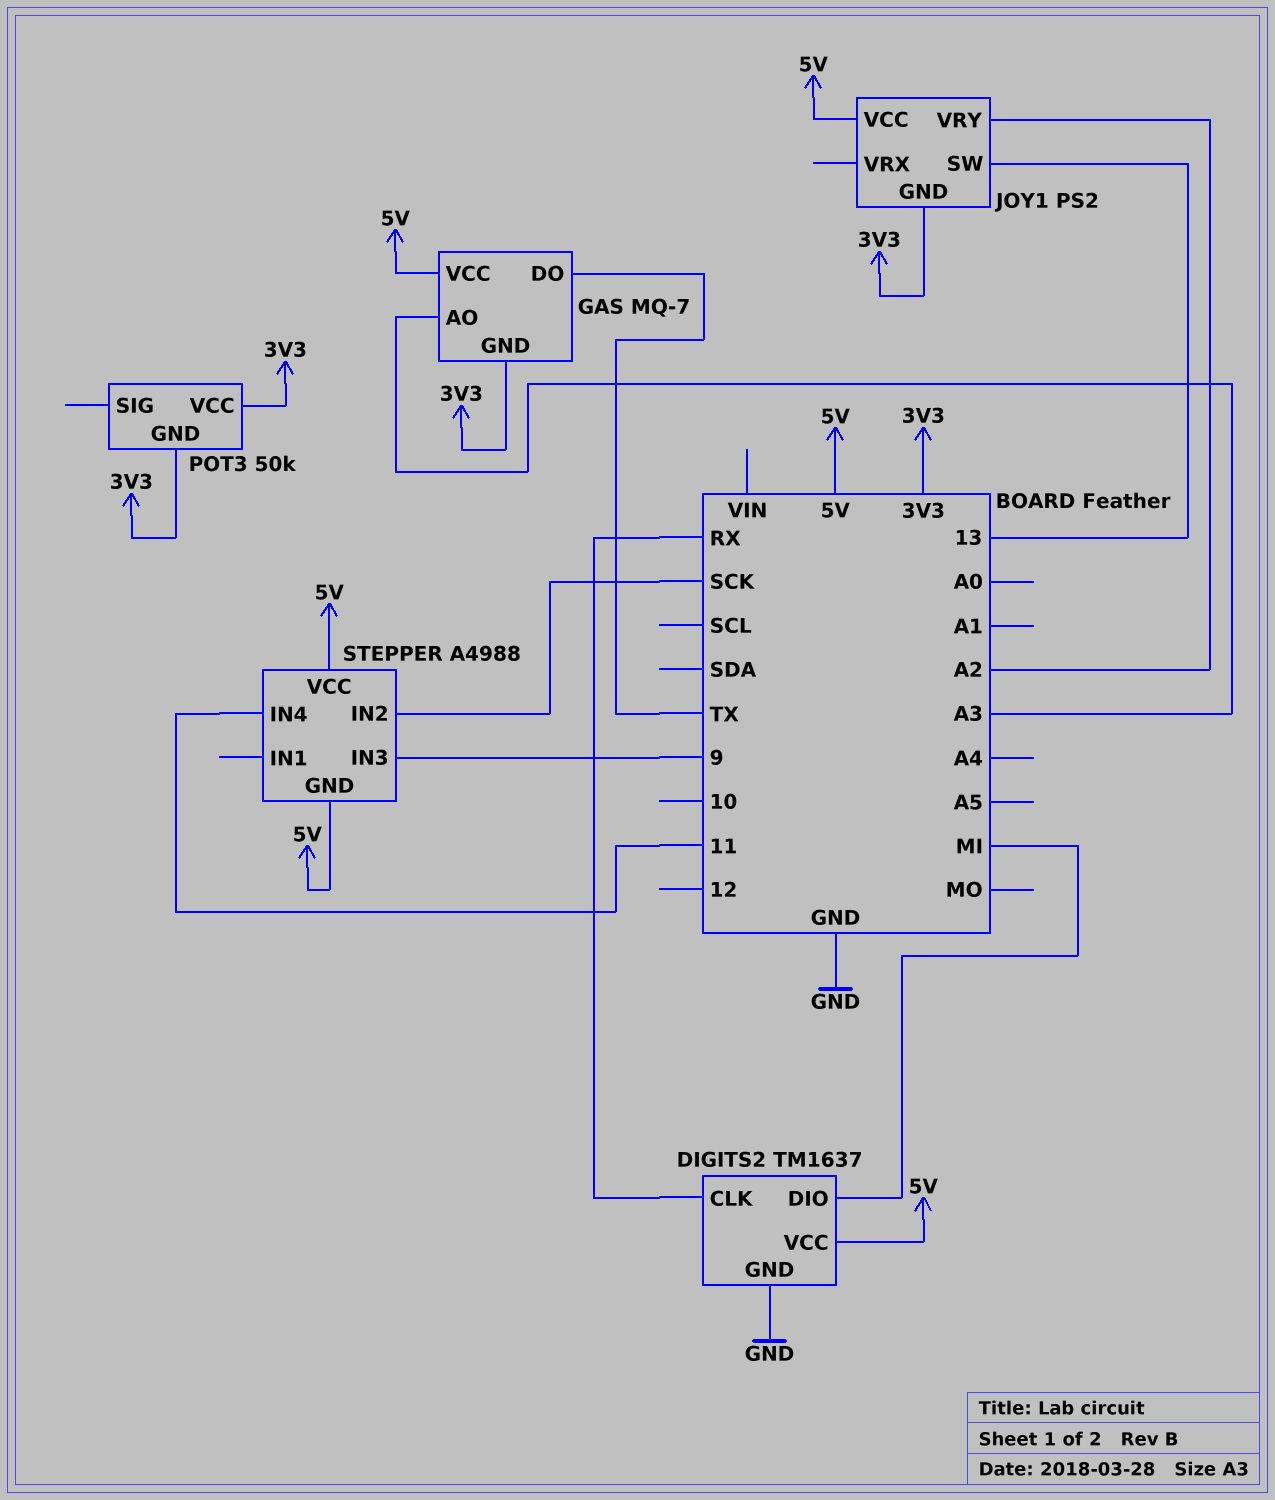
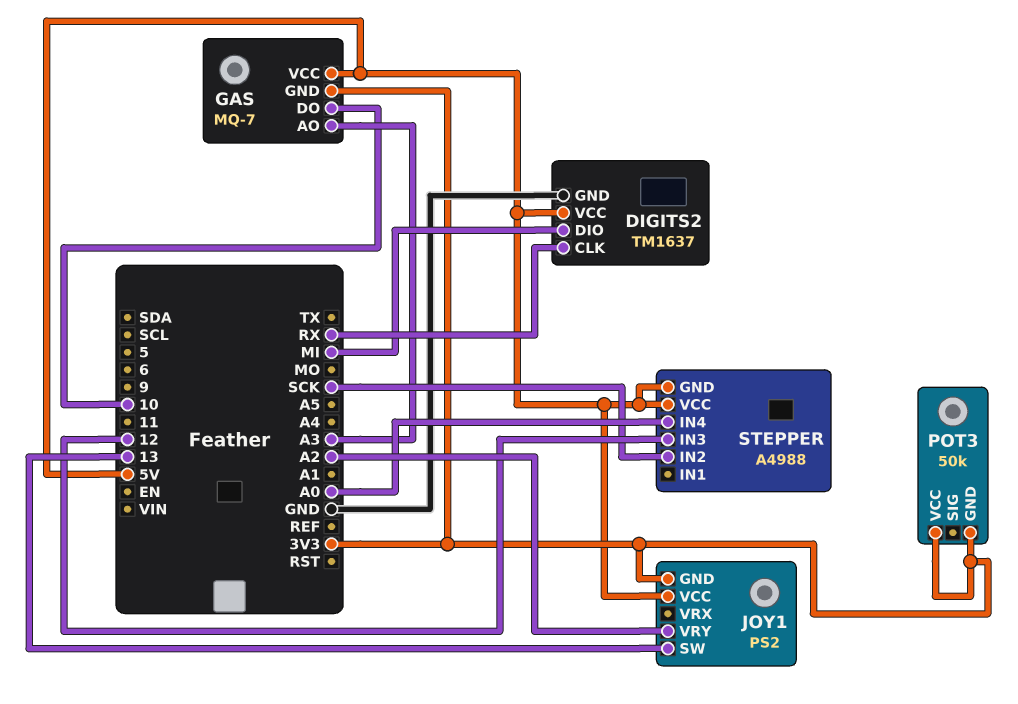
GAS pin DO: TX -> 10
STEPPER pin IN3: 9 -> 12
STEPPER pin IN4: 11 -> A0

